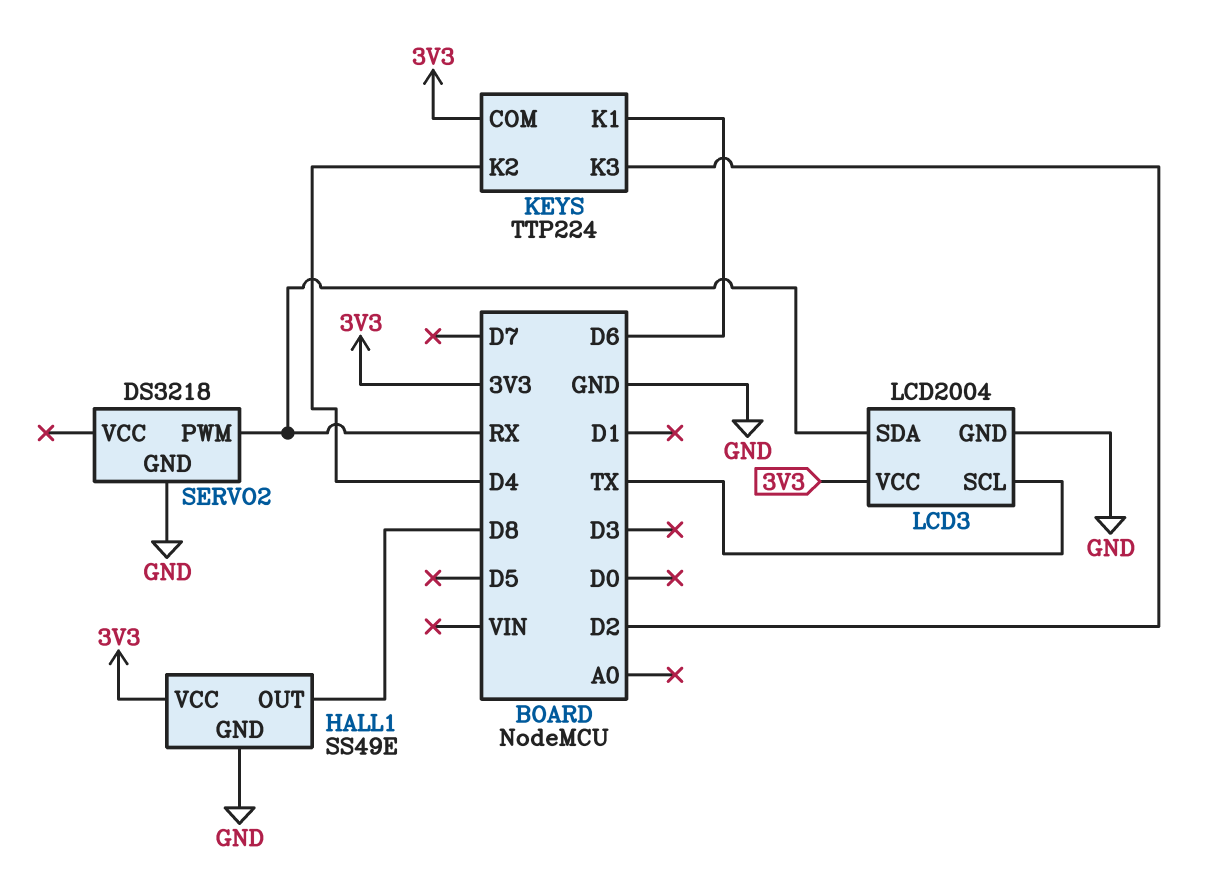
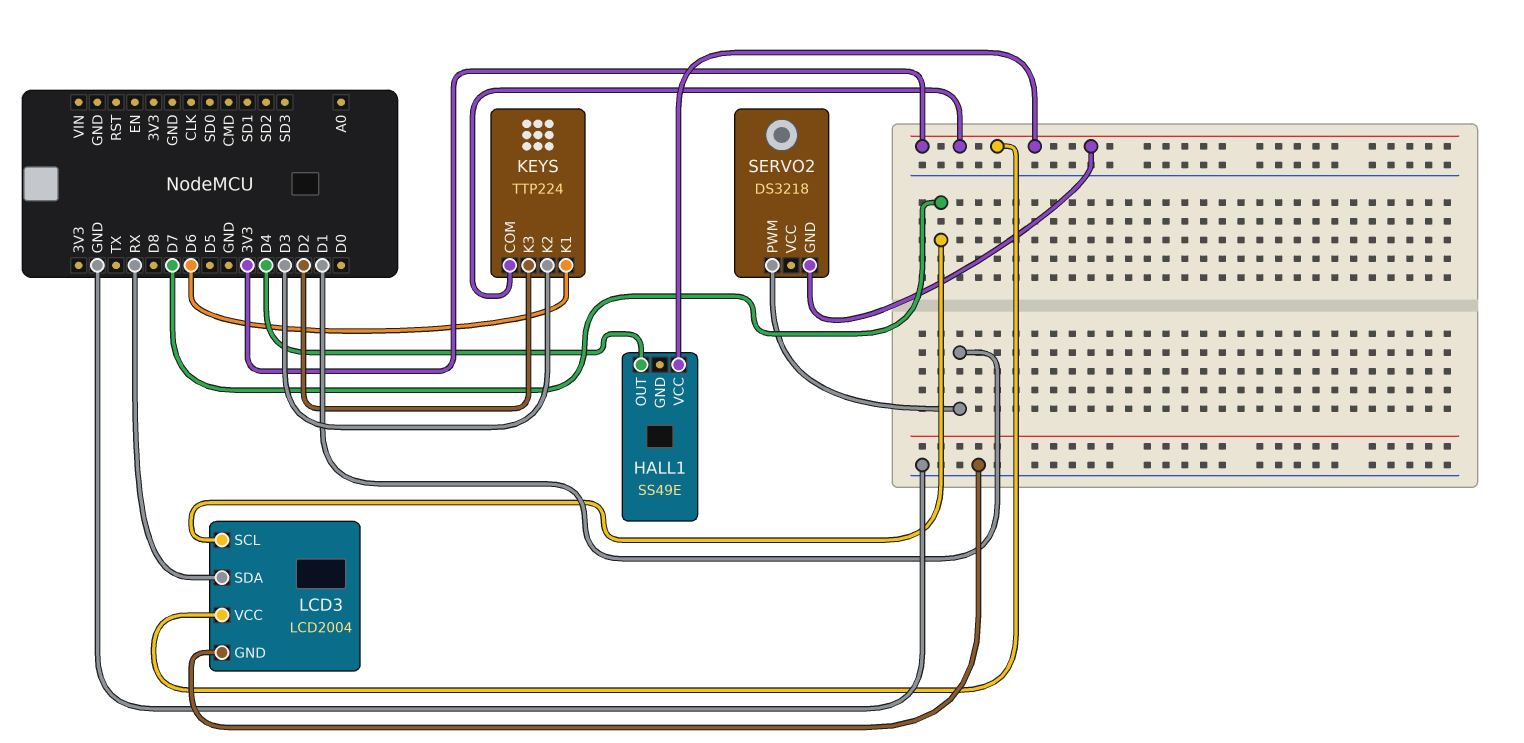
HALL1 pin GND: GND -> none
HALL1 pin OUT: D8 -> D4
KEYS pin K2: D4 -> D3
LCD3 pin SCL: TX -> D7
SERVO2 pin GND: GND -> 3V3
SERVO2 pin PWM: RX -> D1

